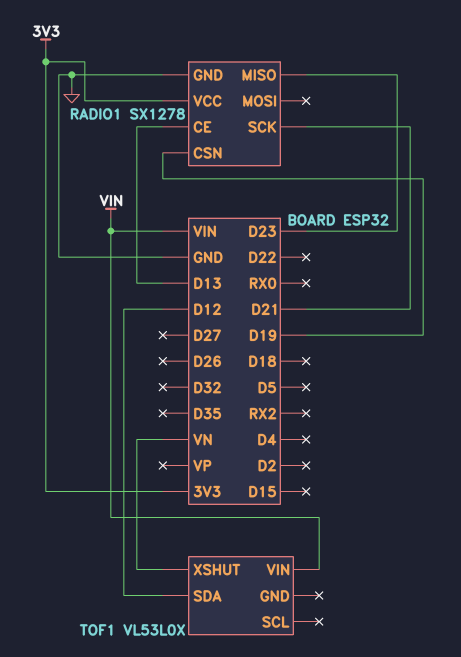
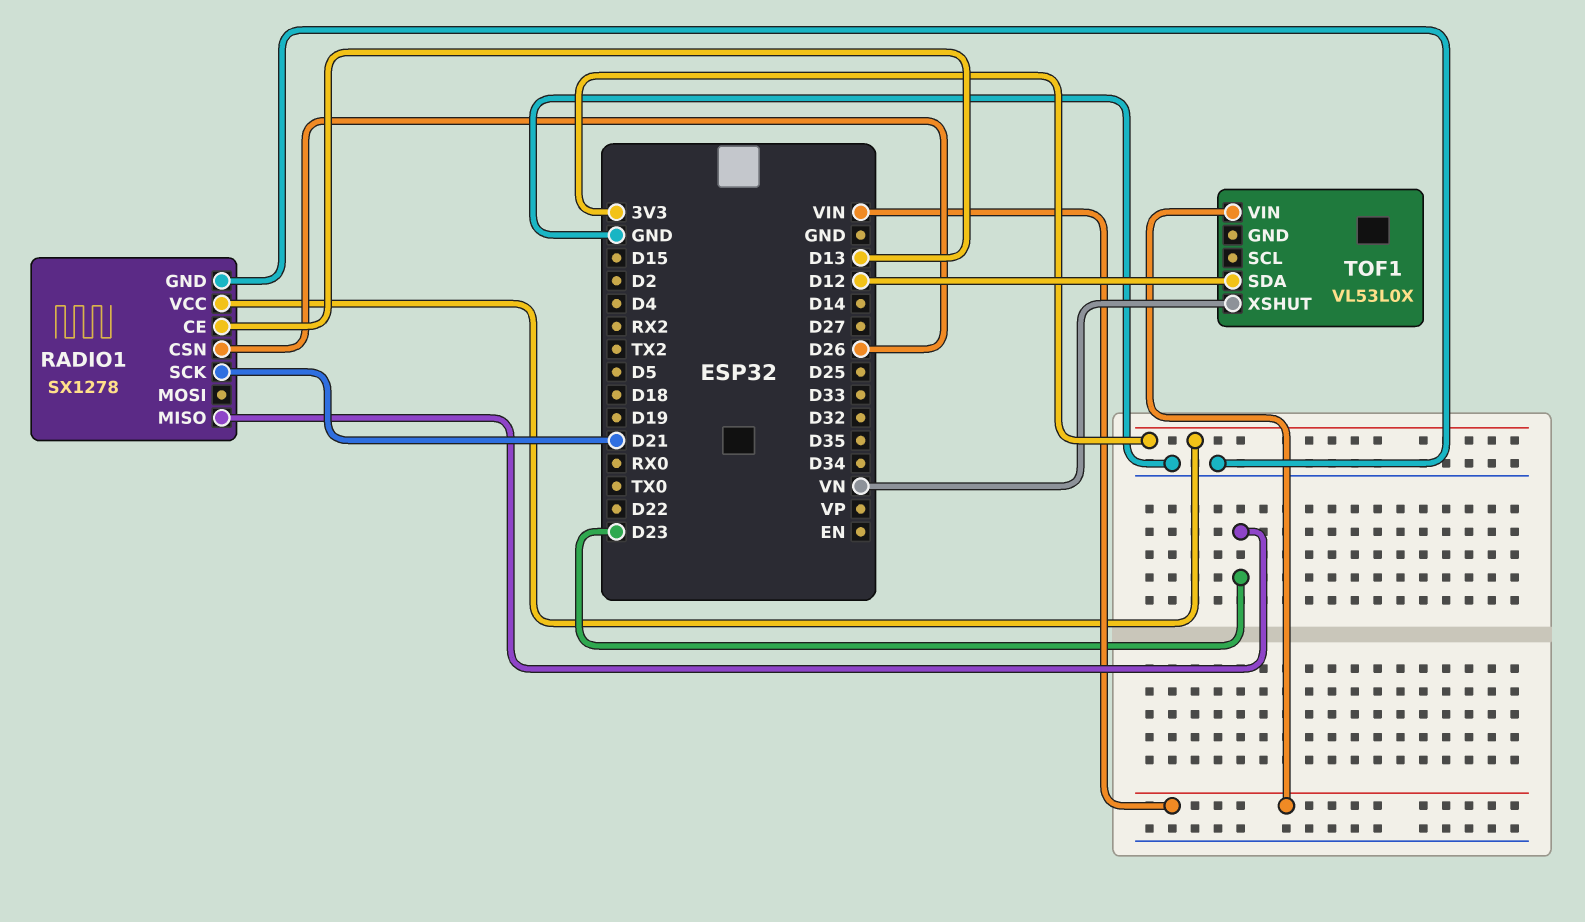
RADIO1 pin CSN: D19 -> D26

